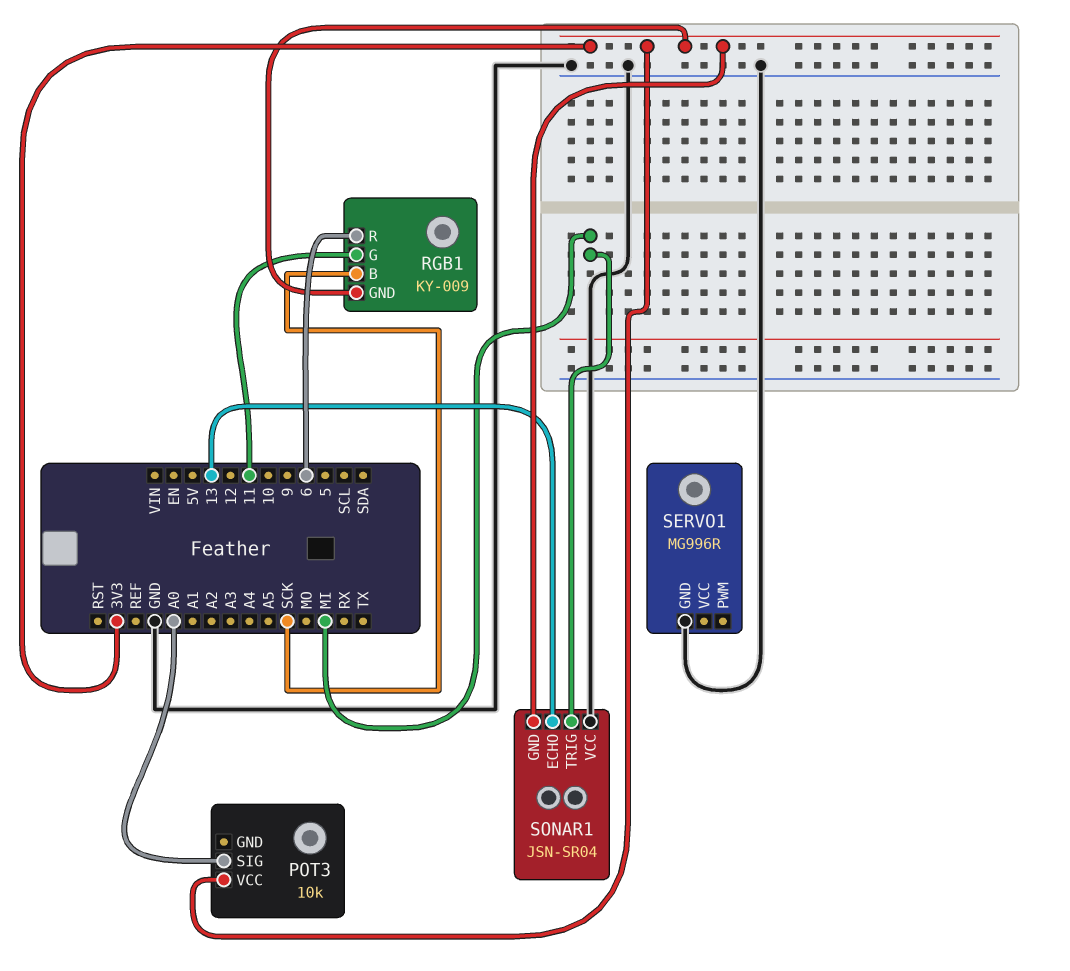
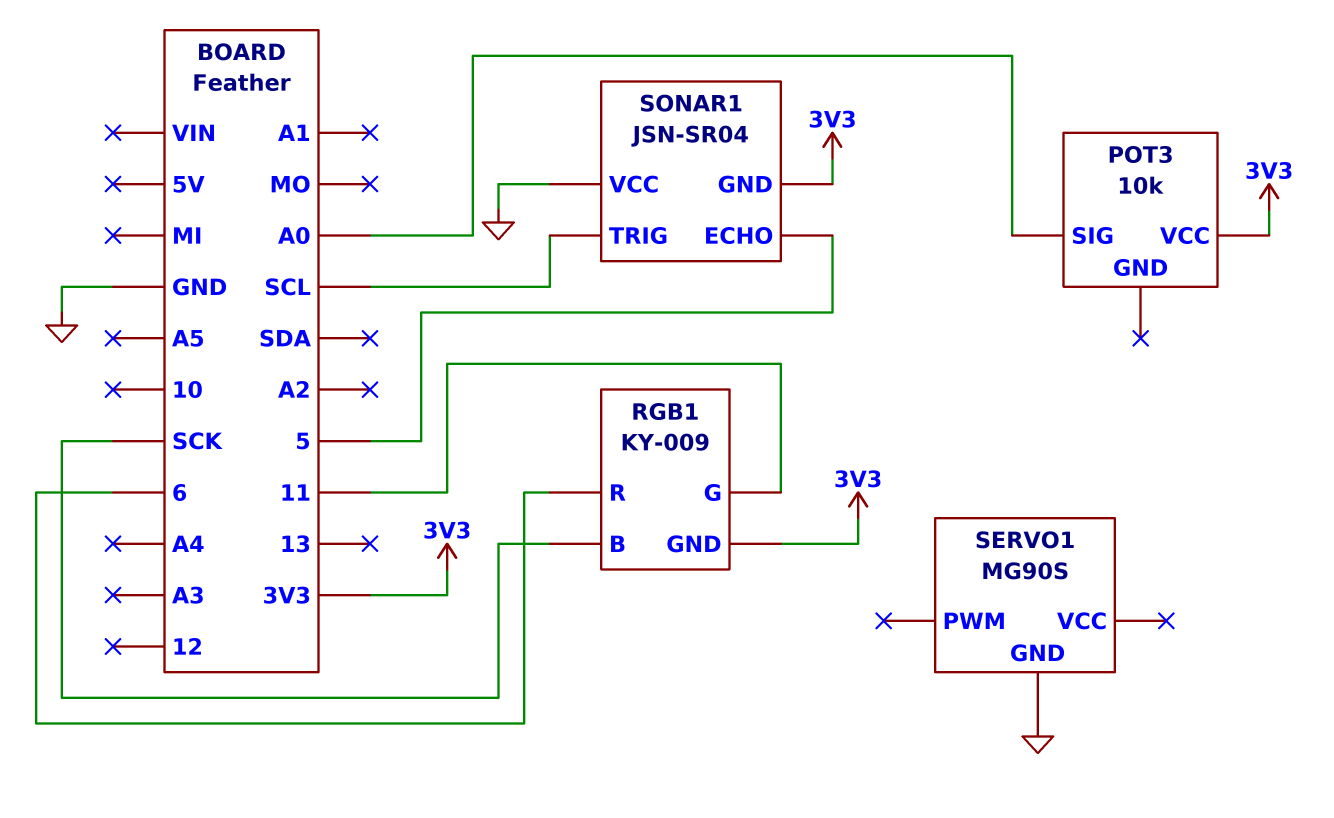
SERVO1: MG996R -> MG90S
SONAR1 pin ECHO: 13 -> 5
SONAR1 pin TRIG: MI -> SCL

